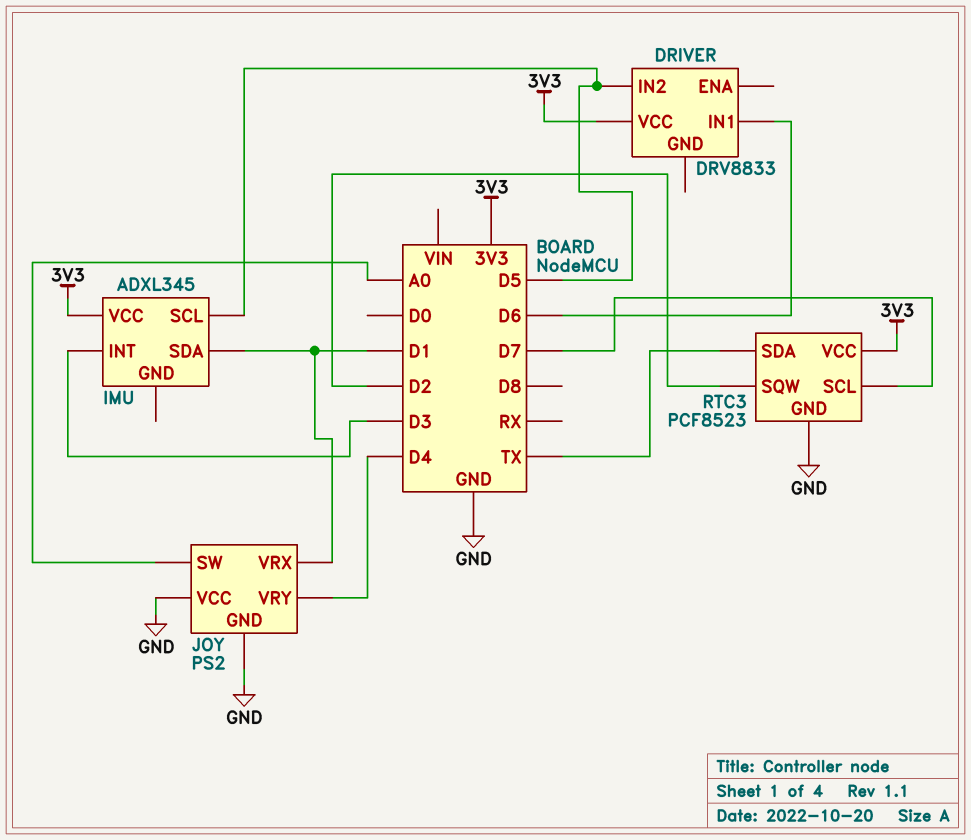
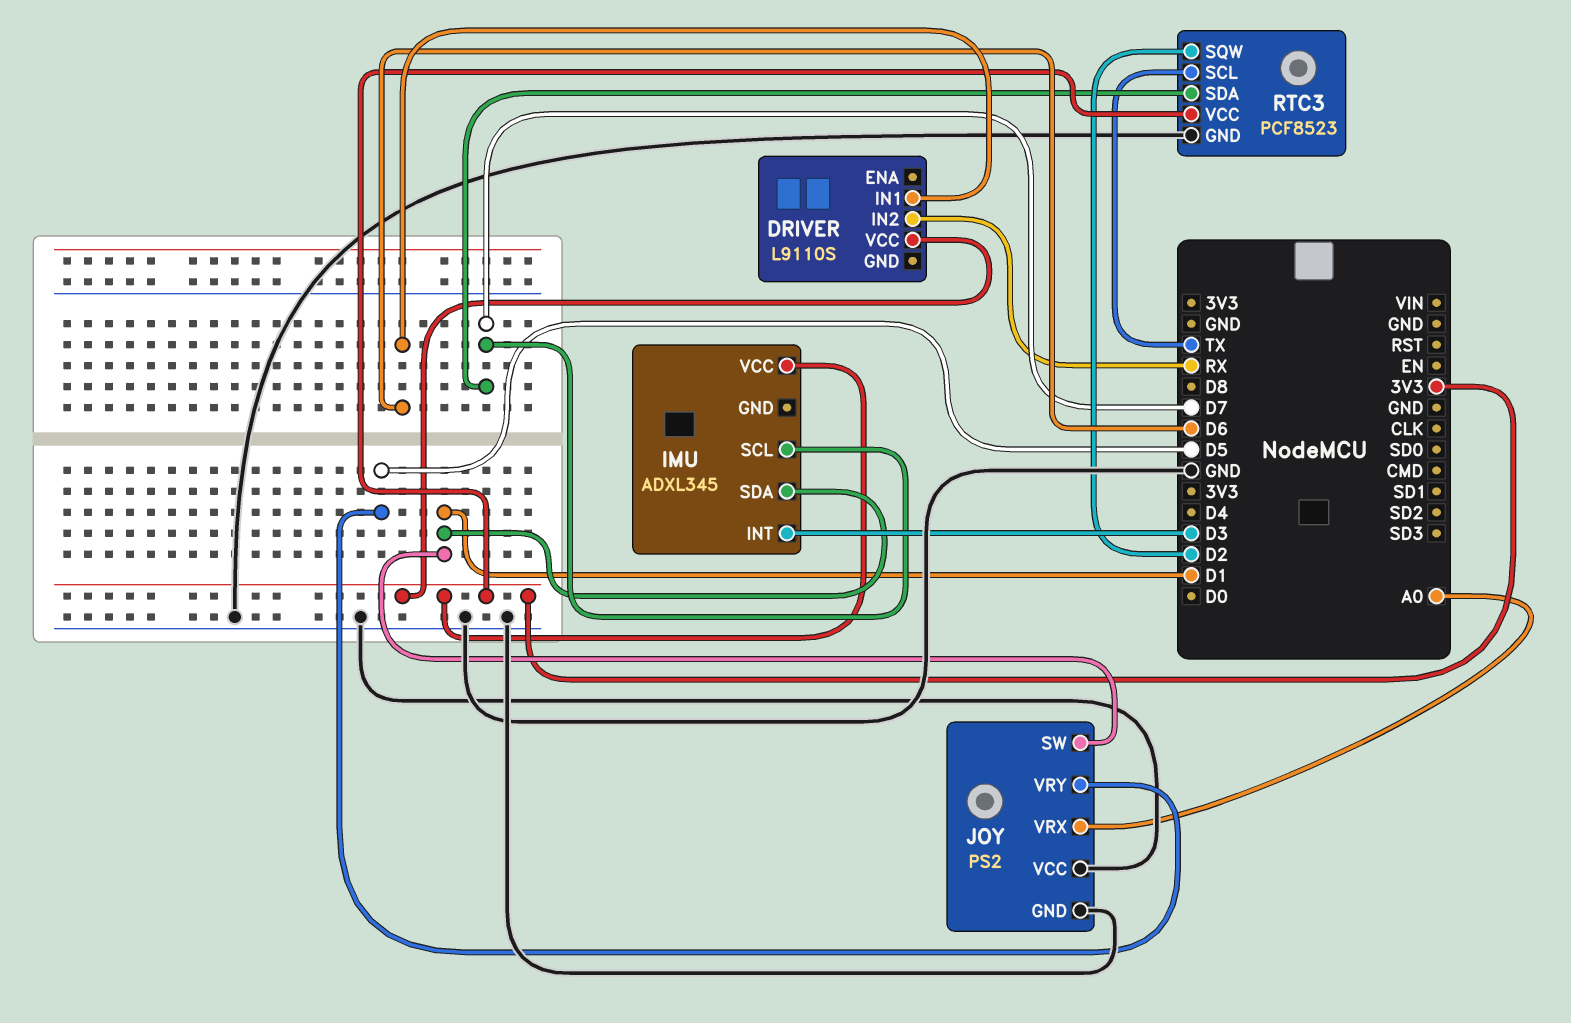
DRIVER: DRV8833 -> L9110S
DRIVER pin IN2: D5 -> RX
IMU pin SCL: D5 -> D7
JOY pin SW: A0 -> D1
JOY pin VRX: D1 -> A0
JOY pin VRY: D4 -> D5
RTC3 pin SCL: D7 -> TX
RTC3 pin SDA: TX -> D7

